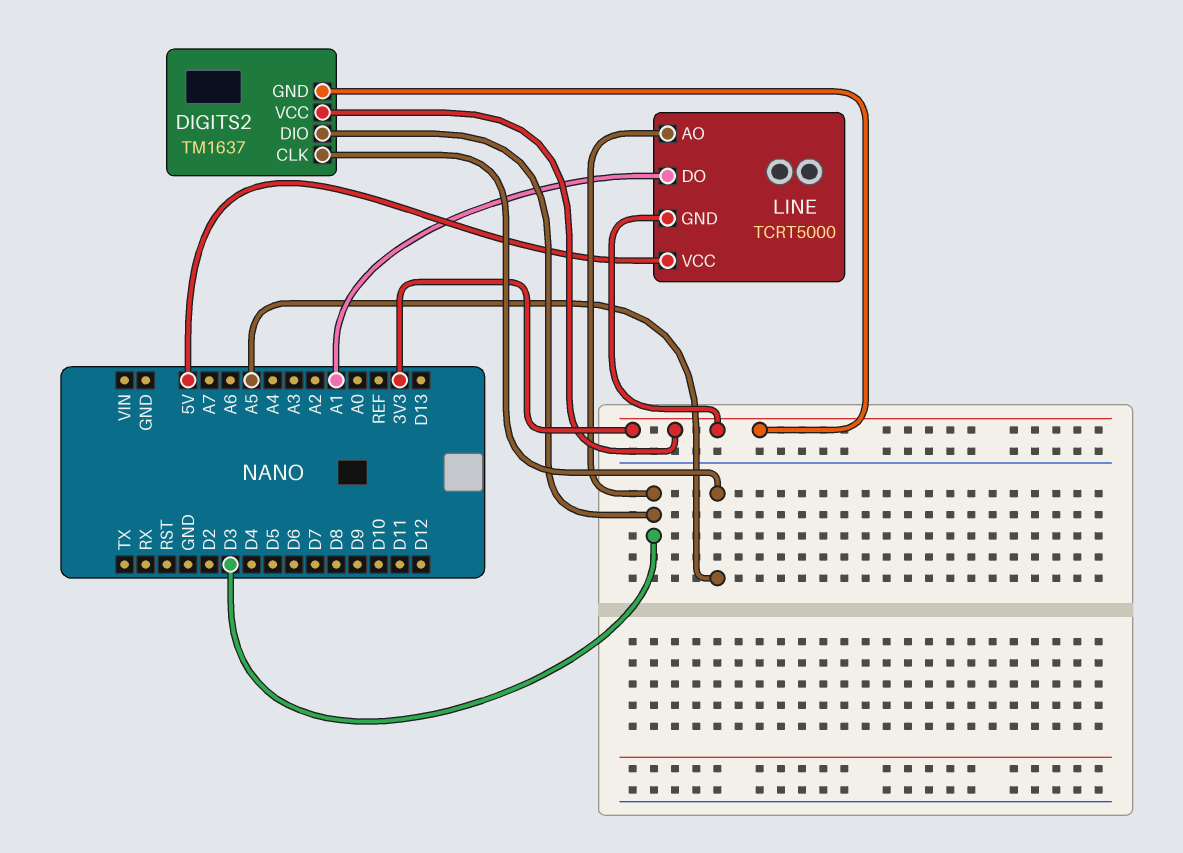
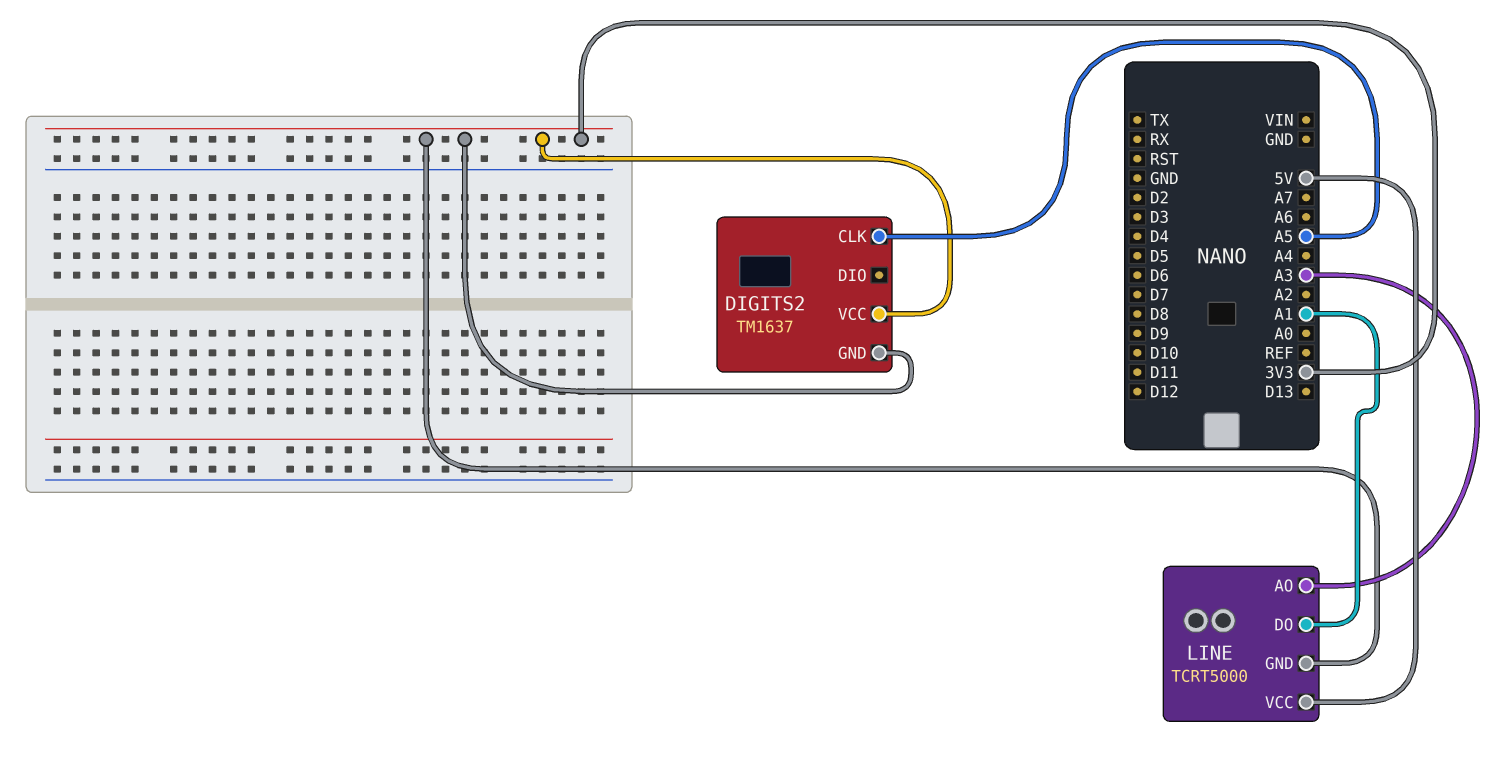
DIGITS2 pin DIO: D3 -> none
LINE pin AO: D3 -> A3

